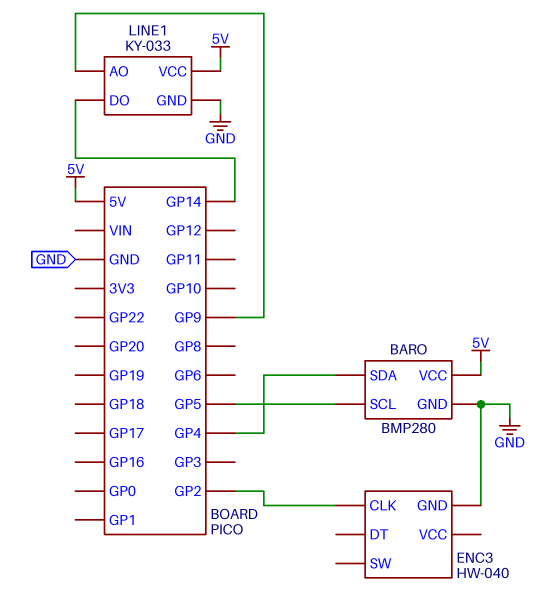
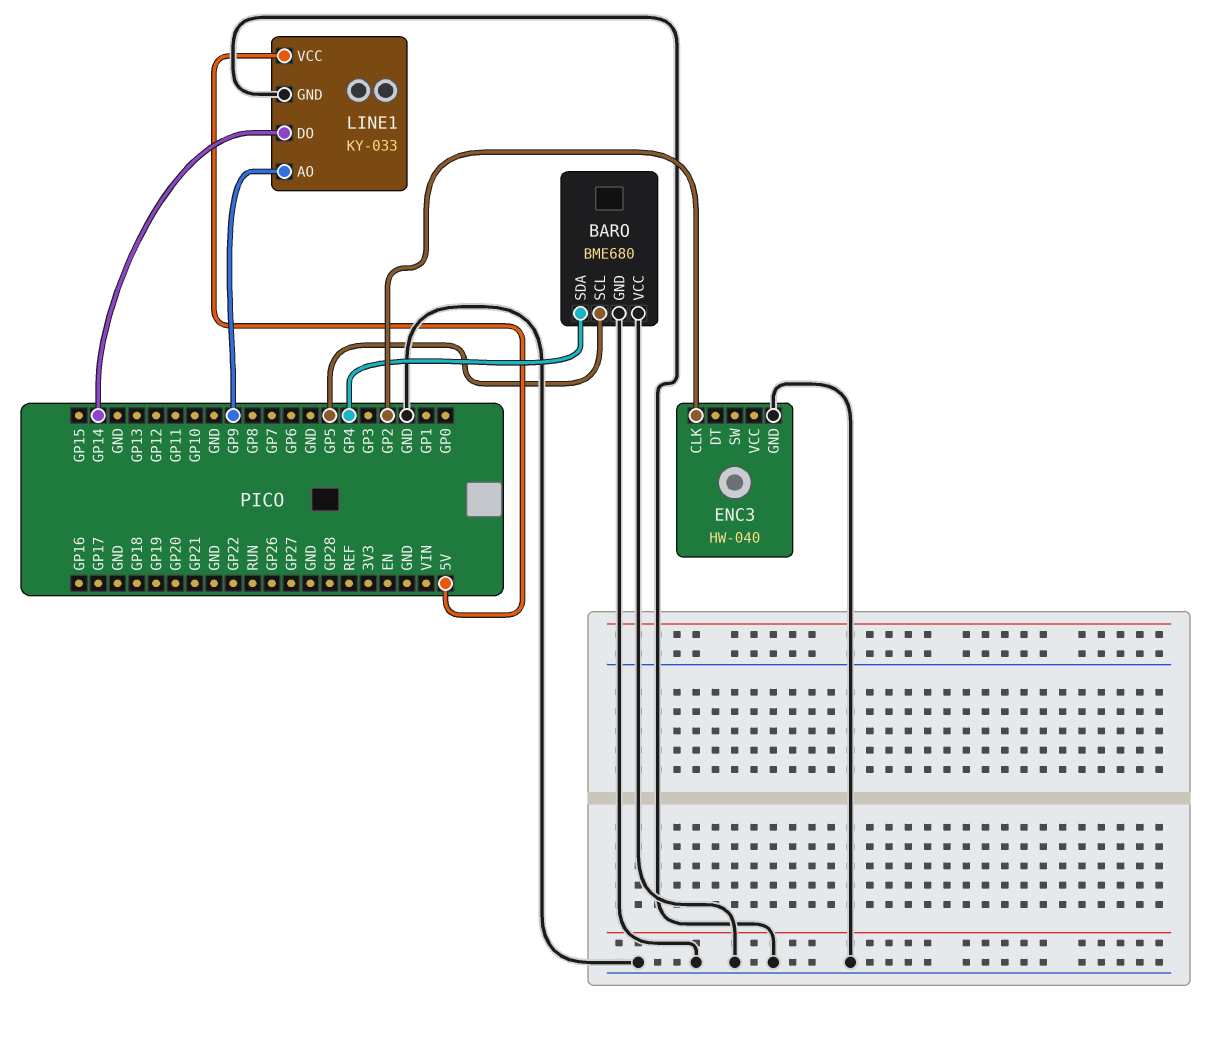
BARO: BMP280 -> BME680
BARO pin VCC: 5V -> GND

